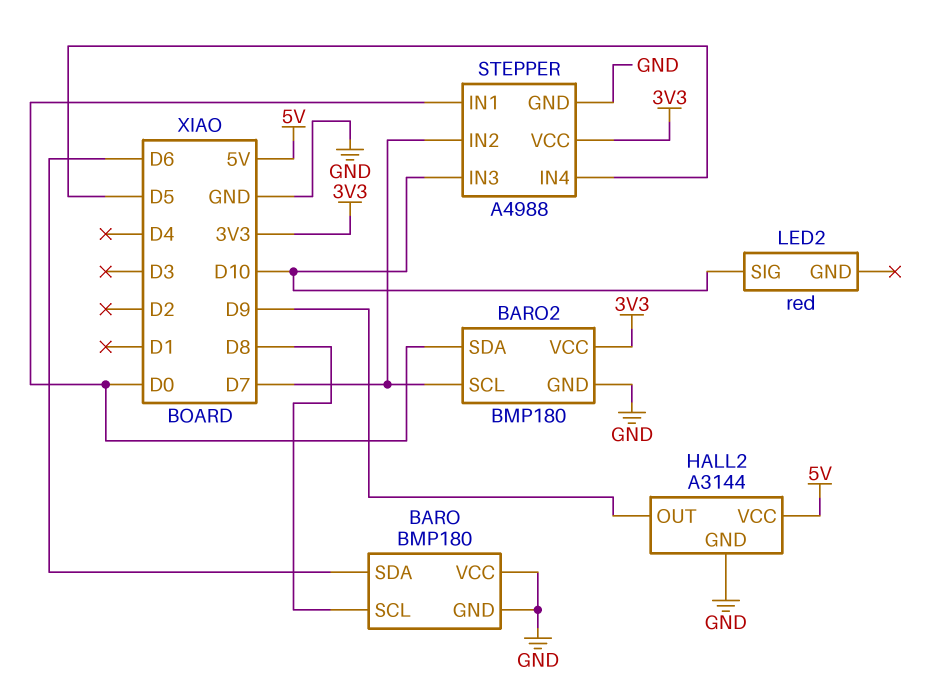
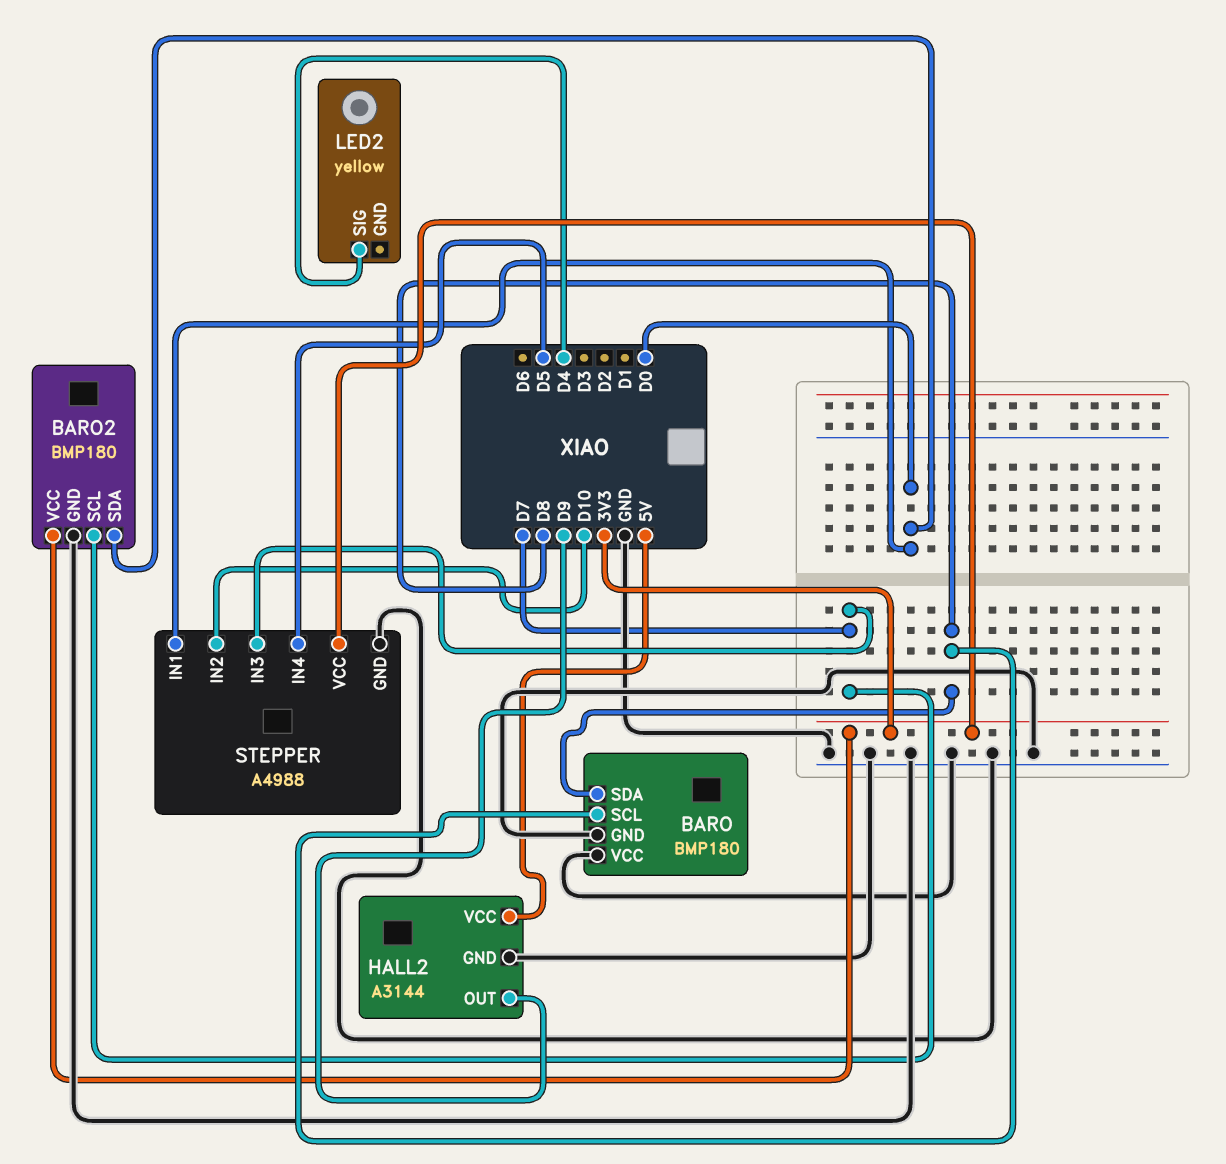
BARO pin SDA: D6 -> D8
LED2: red -> yellow
LED2 pin SIG: D10 -> D4
STEPPER pin IN2: D7 -> D10
STEPPER pin IN3: D10 -> D7

